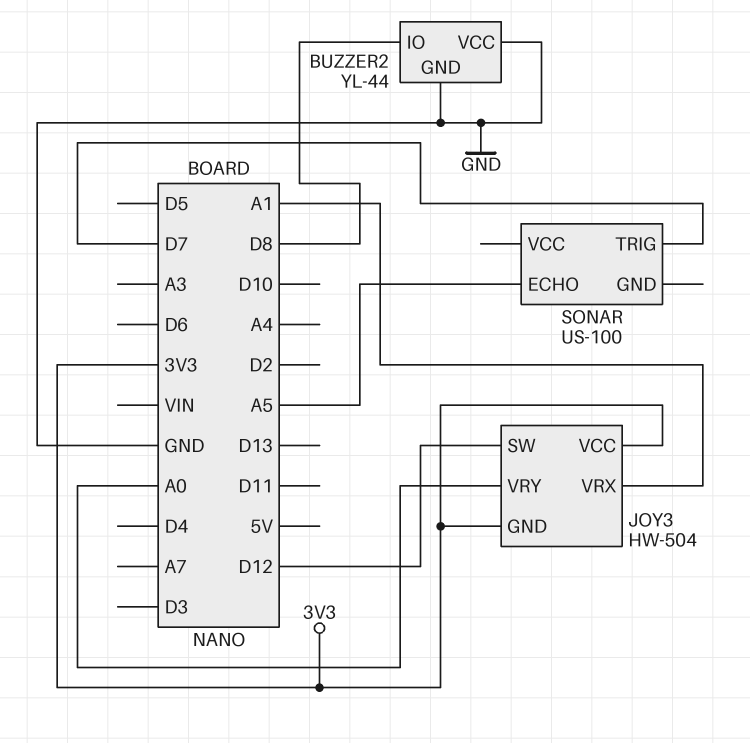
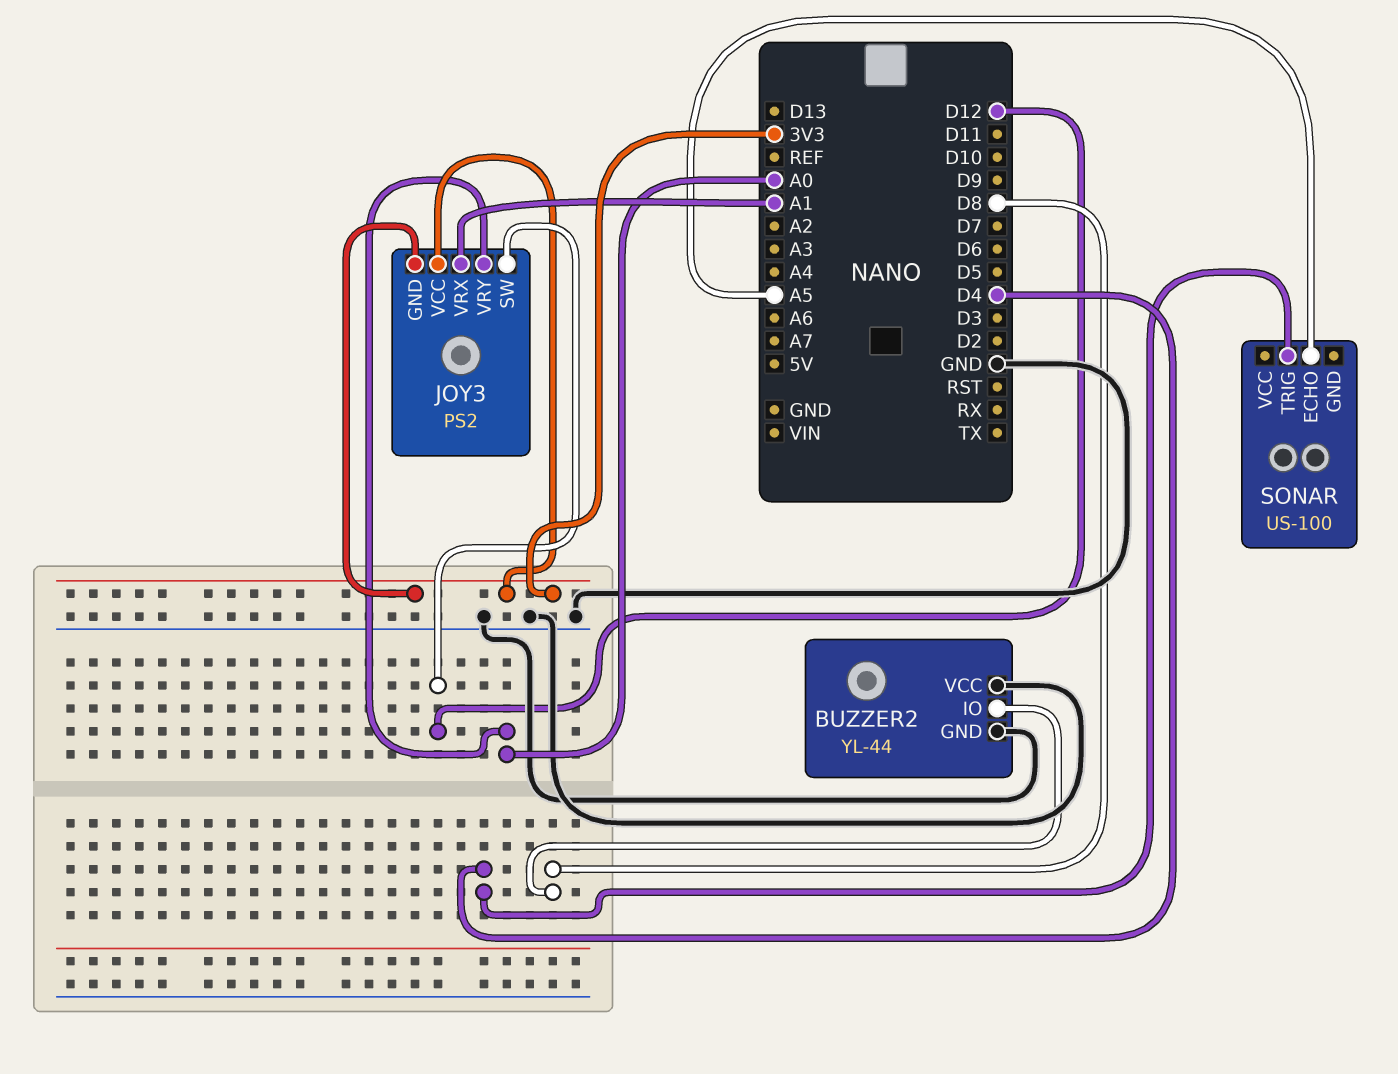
JOY3: HW-504 -> PS2
SONAR pin TRIG: D7 -> D4

